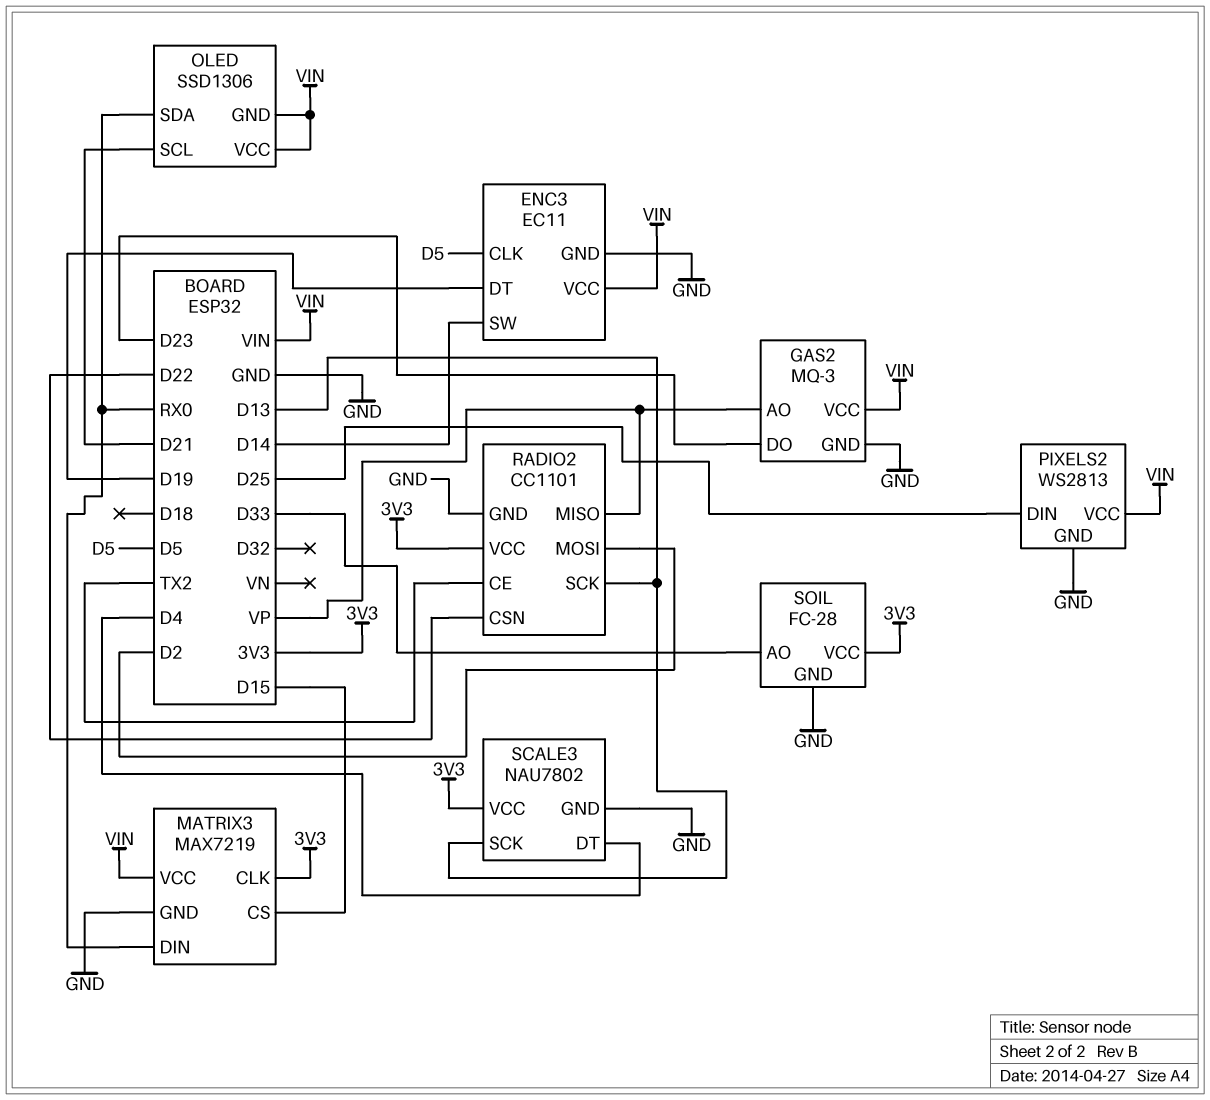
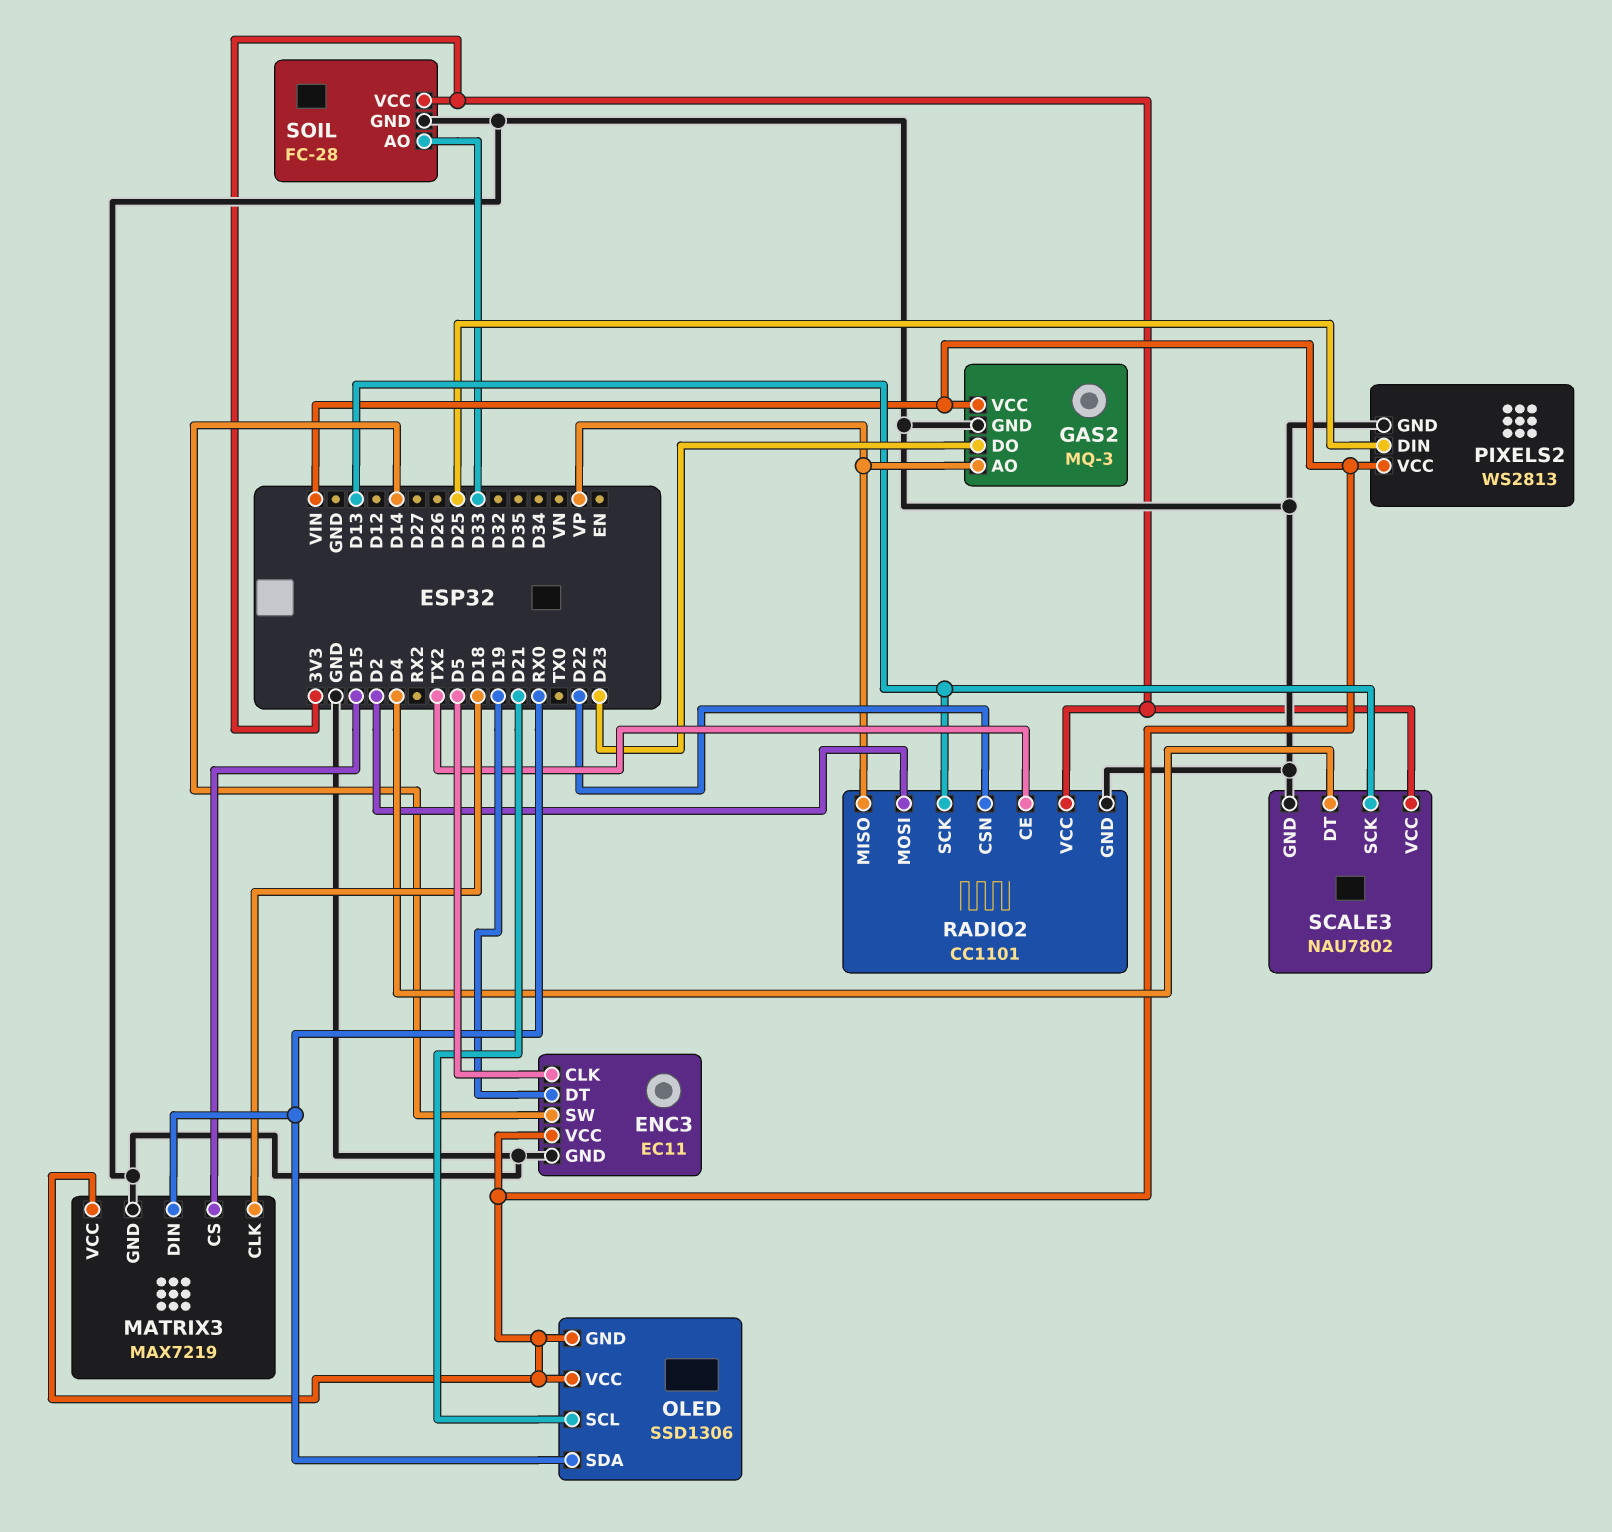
MATRIX3 pin CLK: 3V3 -> D18

